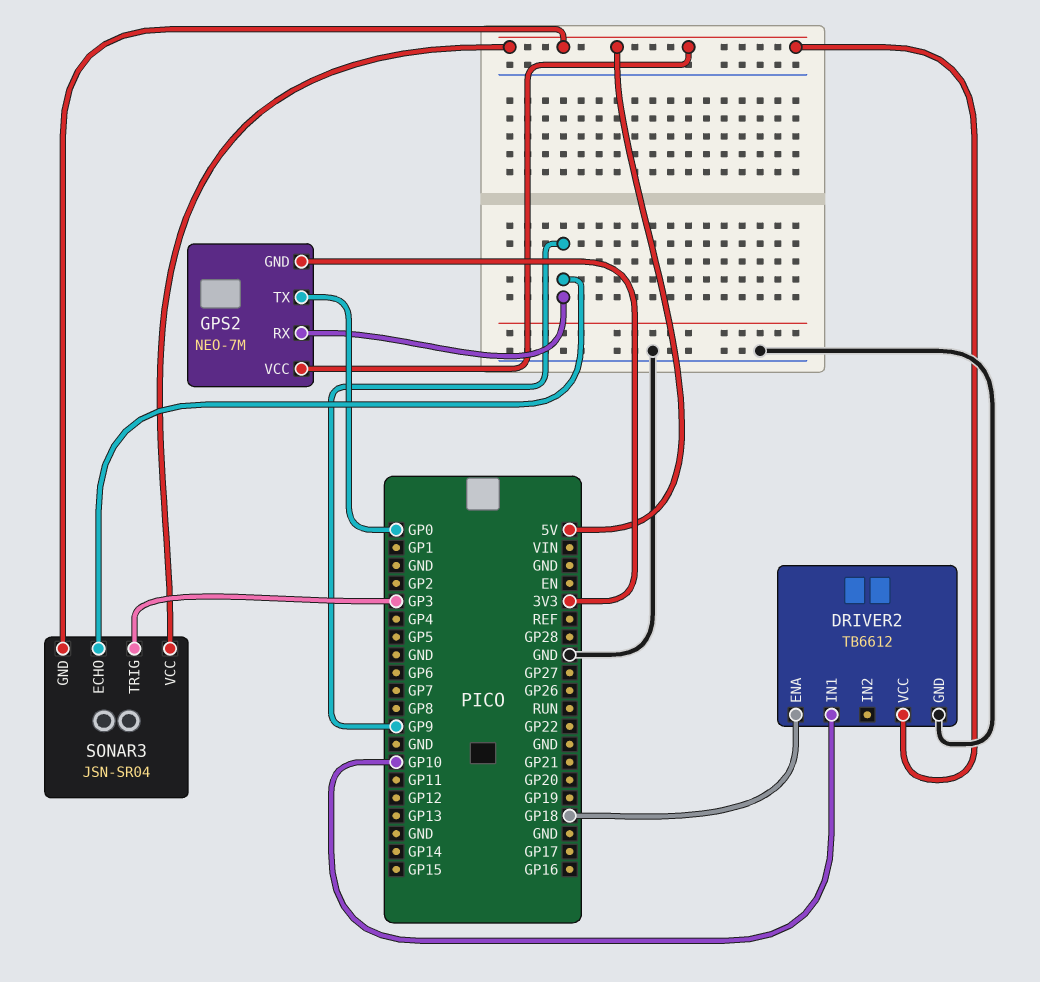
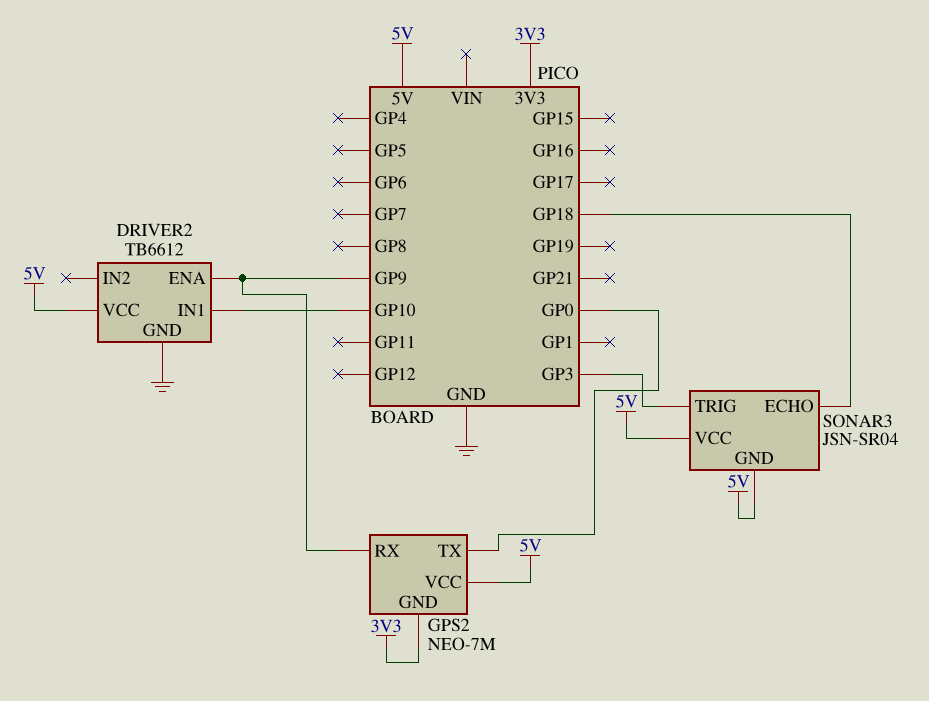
DRIVER2 pin ENA: GP18 -> GP9
SONAR3 pin ECHO: GP9 -> GP18

